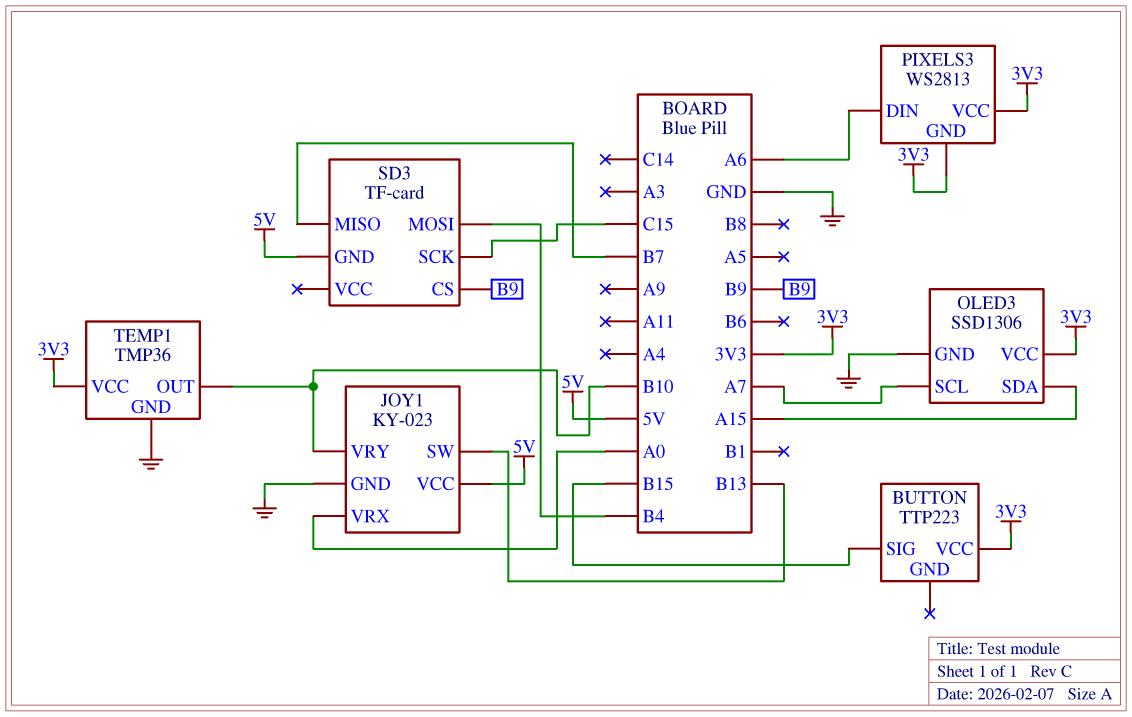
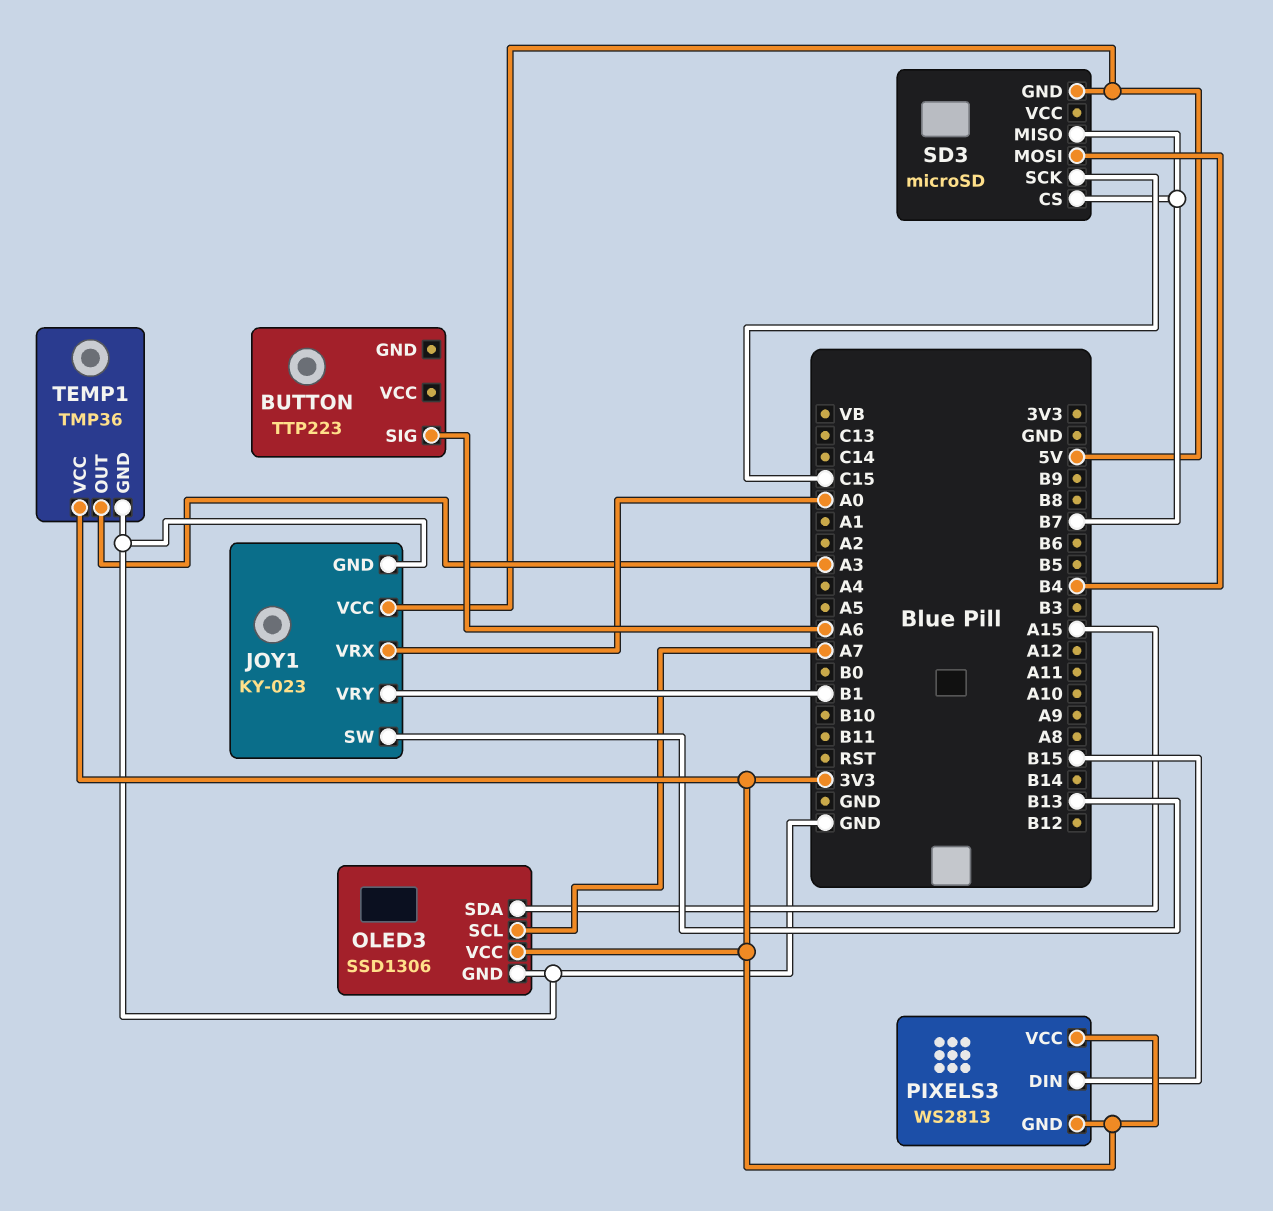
BUTTON pin SIG: B15 -> A6
BUTTON pin VCC: 3V3 -> none
JOY1 pin VRY: B10 -> B1
PIXELS3 pin DIN: A6 -> B15
SD3: TF-card -> microSD
SD3 pin CS: B9 -> B7
TEMP1 pin OUT: B10 -> A3

